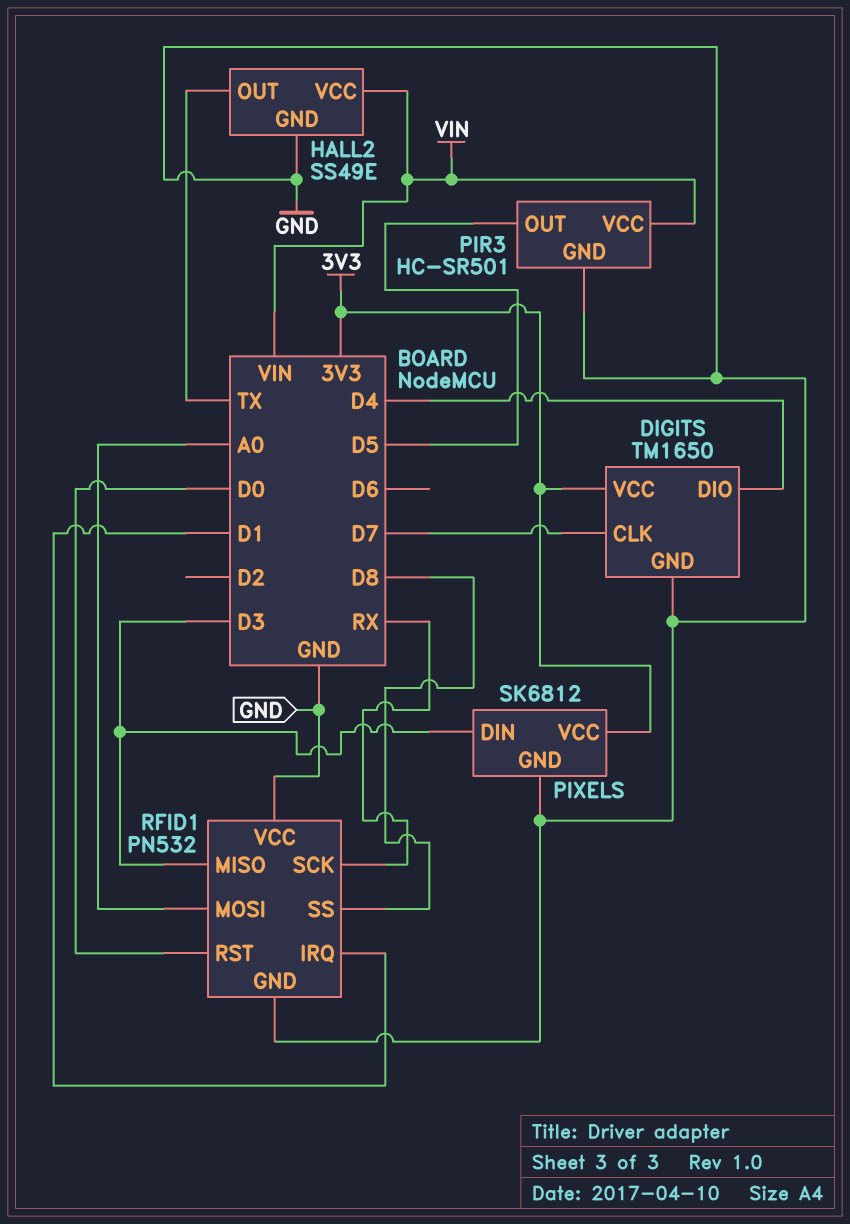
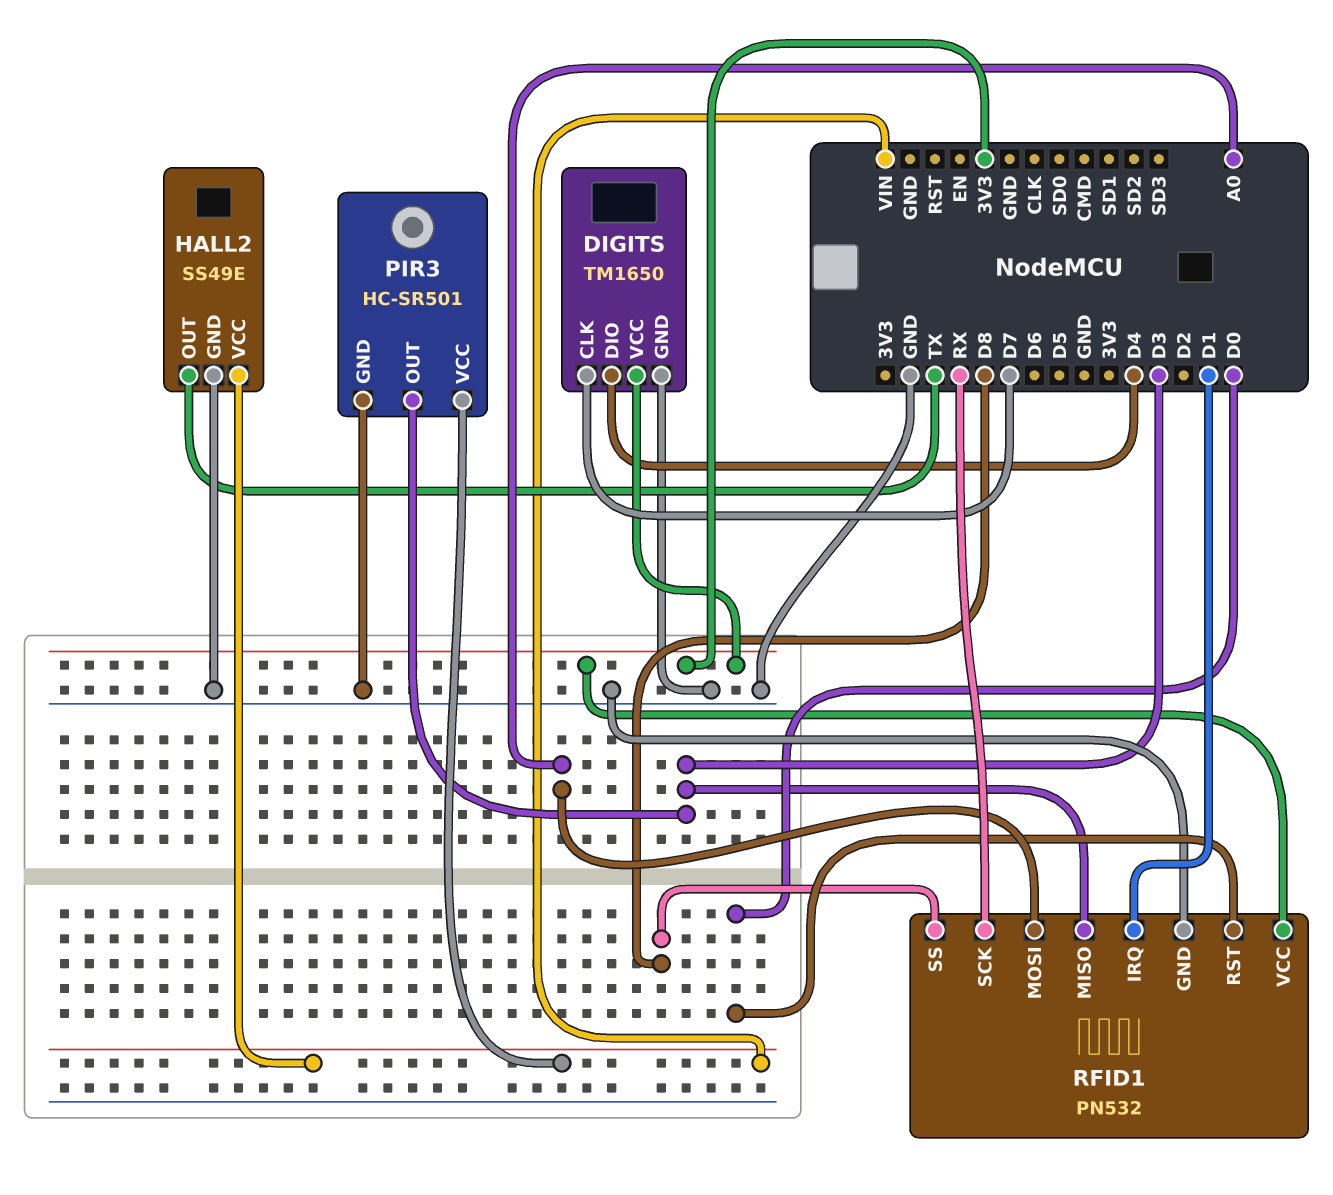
PIR3 pin OUT: D5 -> D3
PIXELS: SK6812 -> none
PIXELS pin DIN: D3 -> none
PIXELS pin GND: GND -> none
PIXELS pin VCC: 3V3 -> none
RFID1 pin VCC: GND -> 3V3

